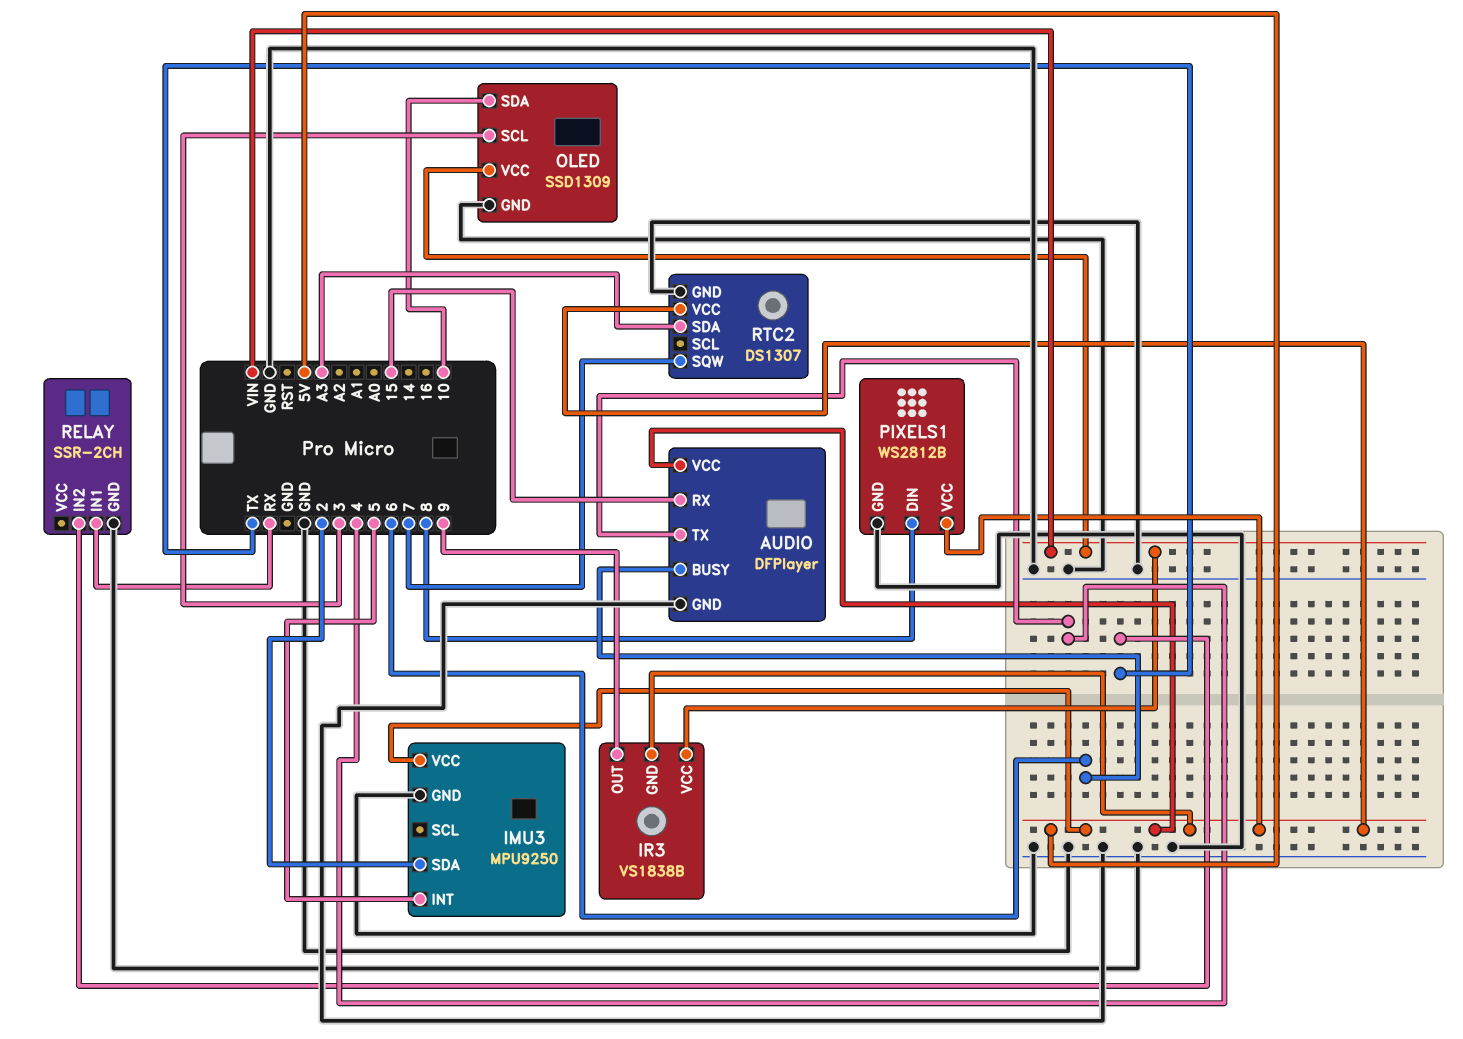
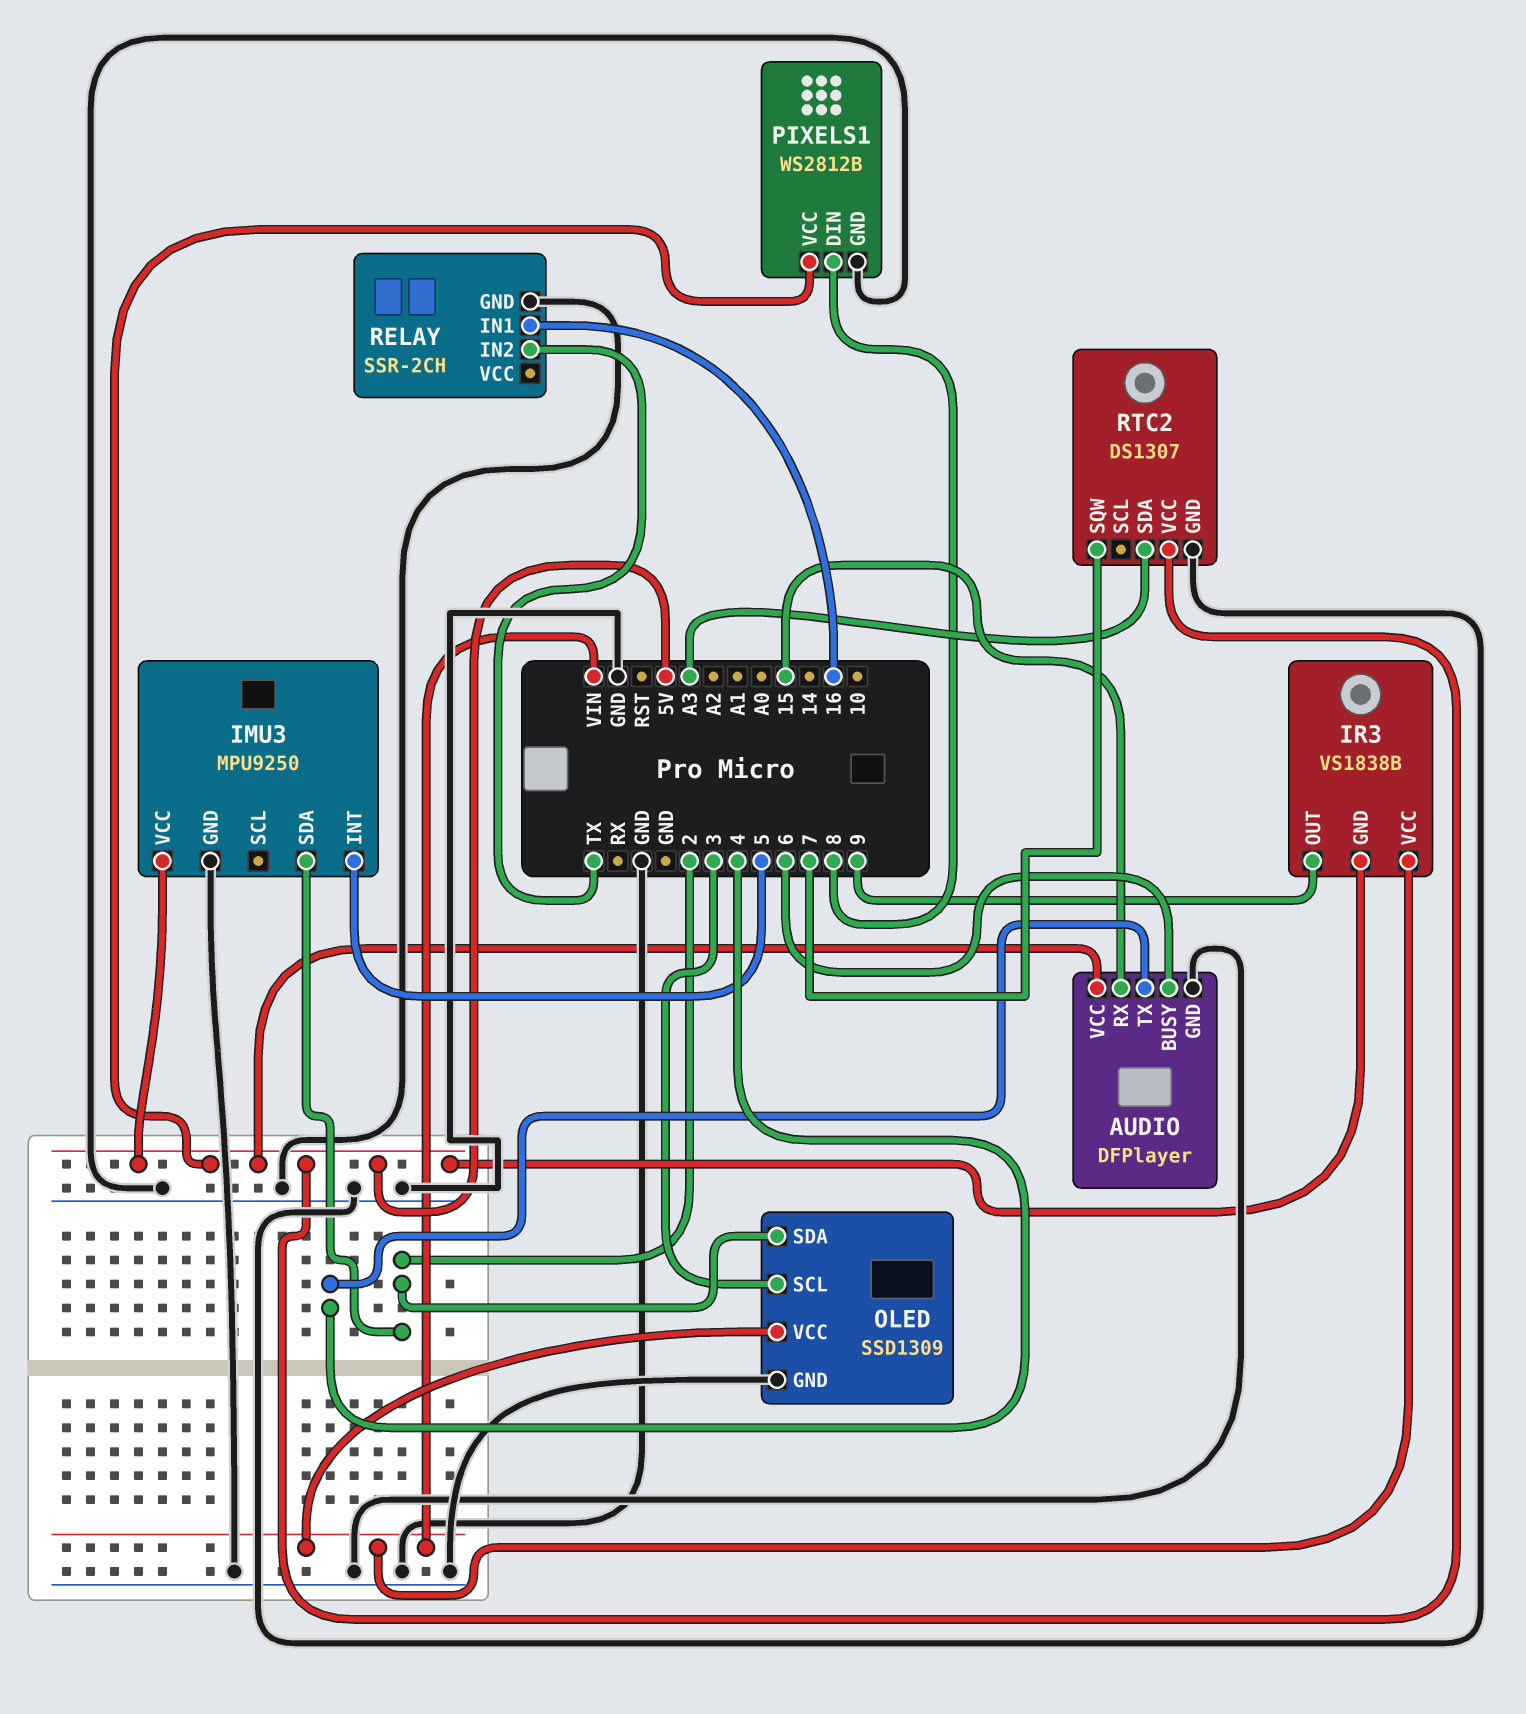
OLED pin SDA: 10 -> 2
RELAY pin IN1: RX -> 16

